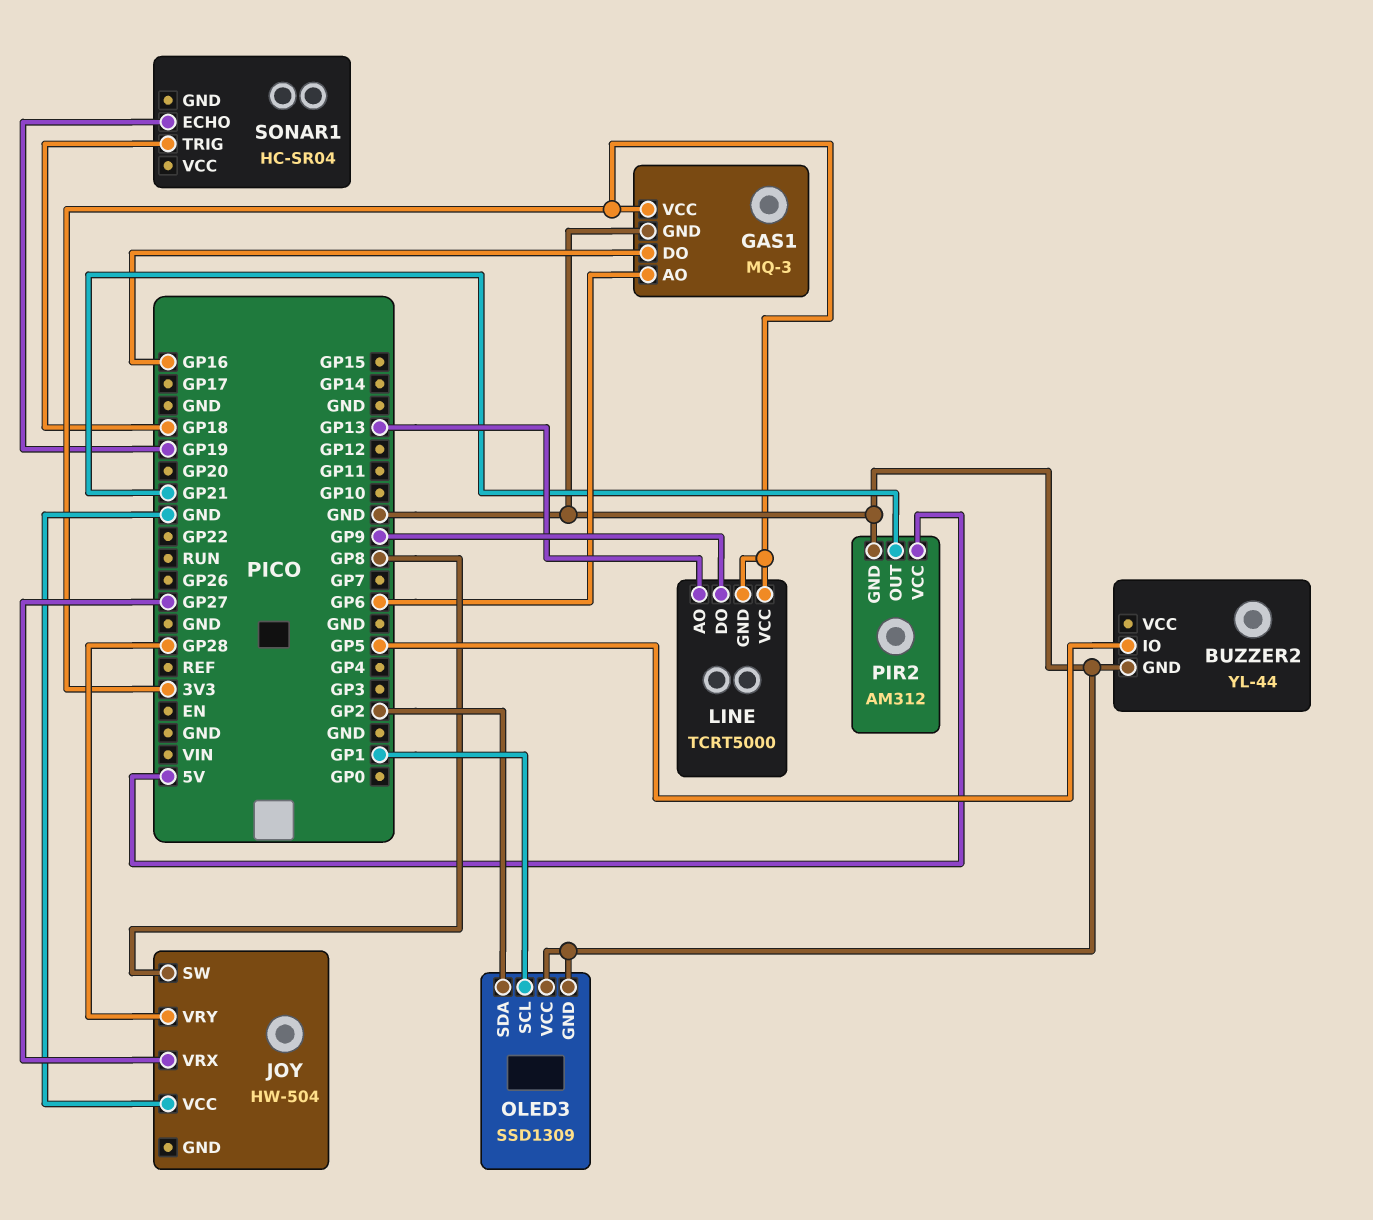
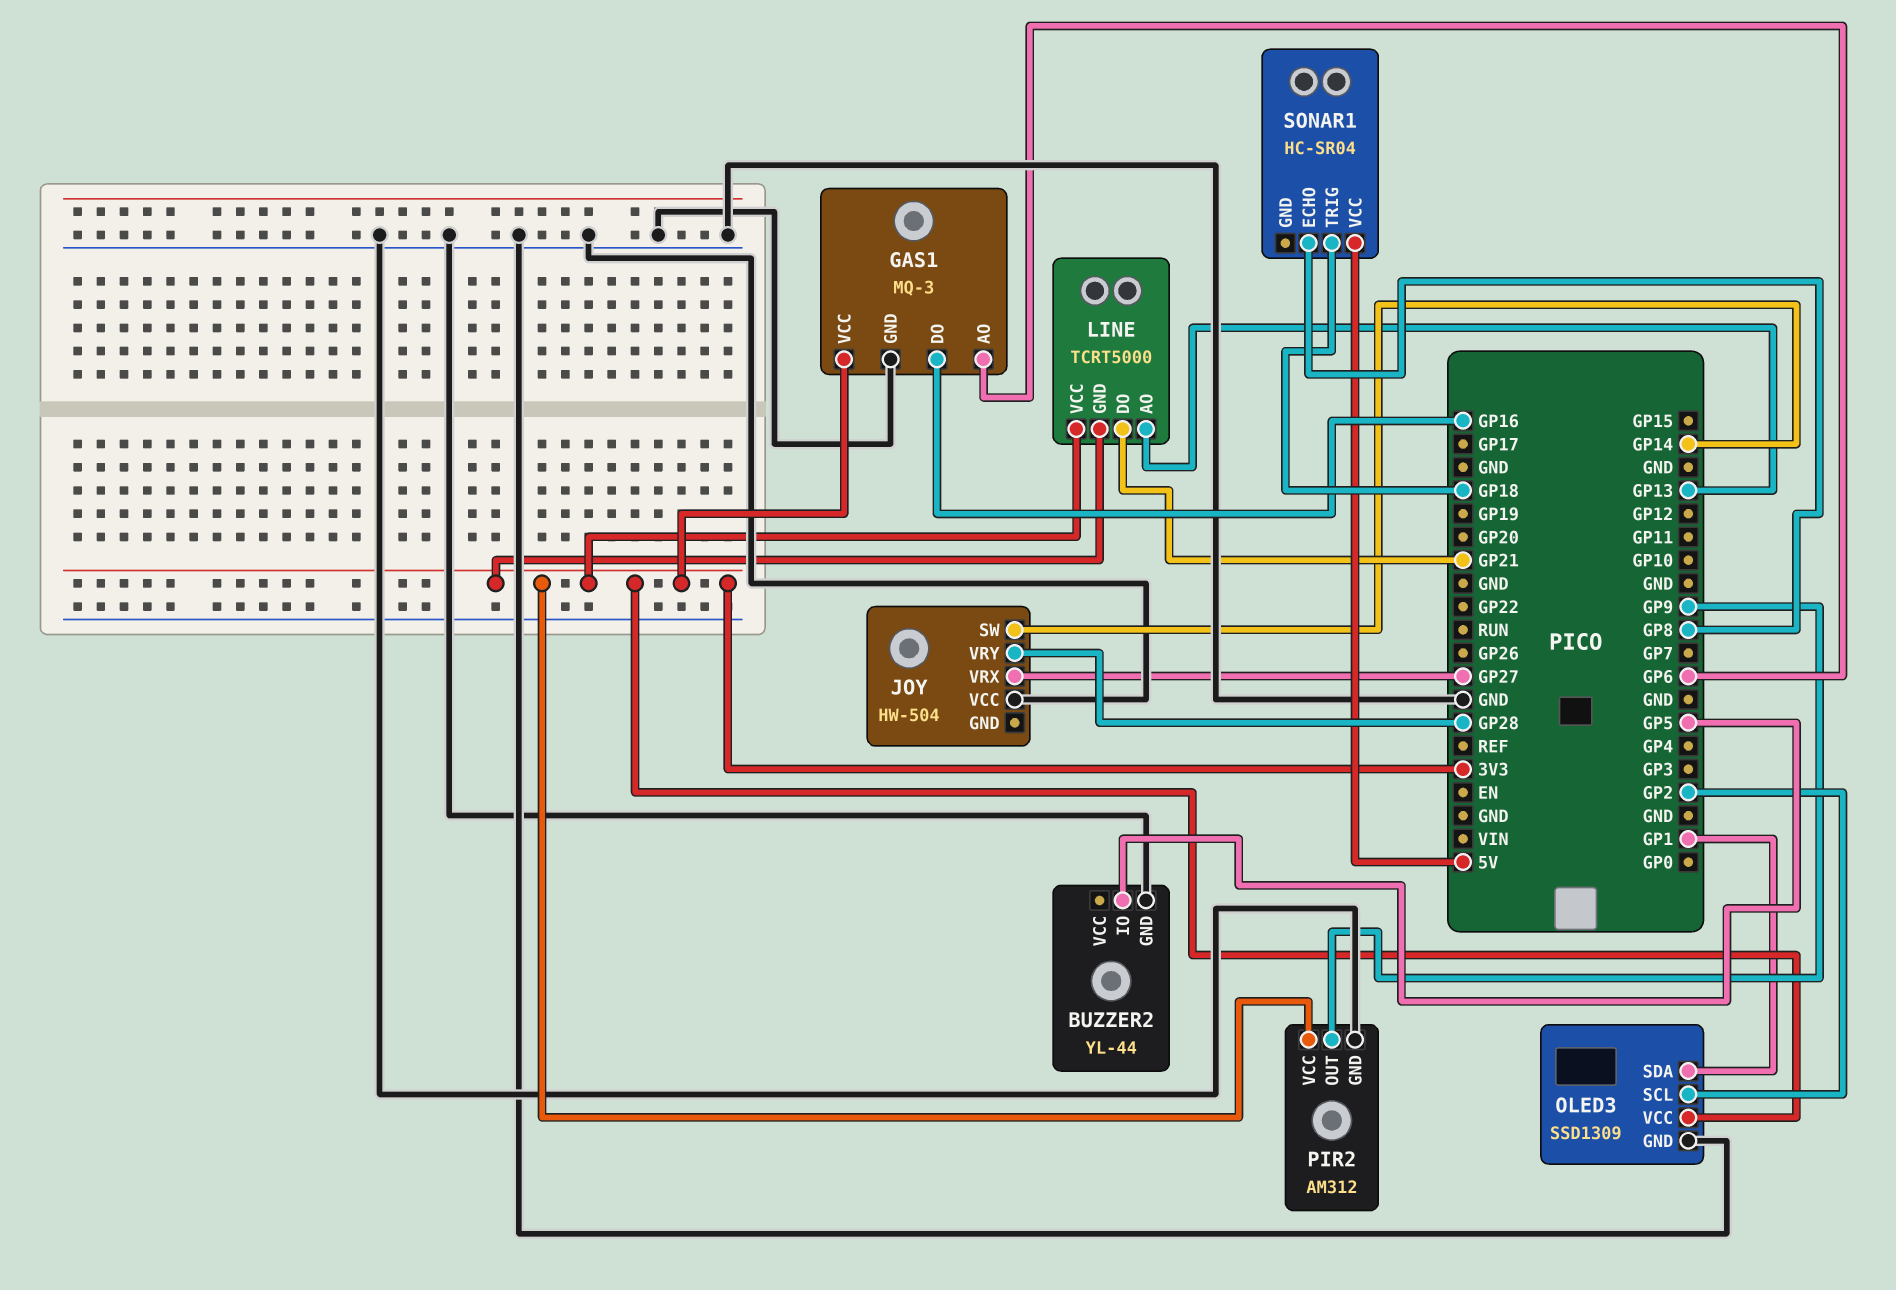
JOY pin SW: GP8 -> GP14
LINE pin DO: GP9 -> GP21
OLED3 pin SCL: GP1 -> GP2
OLED3 pin SDA: GP2 -> GP1
OLED3 pin VCC: GND -> 3V3
PIR2 pin OUT: GP21 -> GP9
PIR2 pin VCC: 5V -> 3V3
SONAR1 pin ECHO: GP19 -> GP8
SONAR1 pin VCC: none -> 5V

